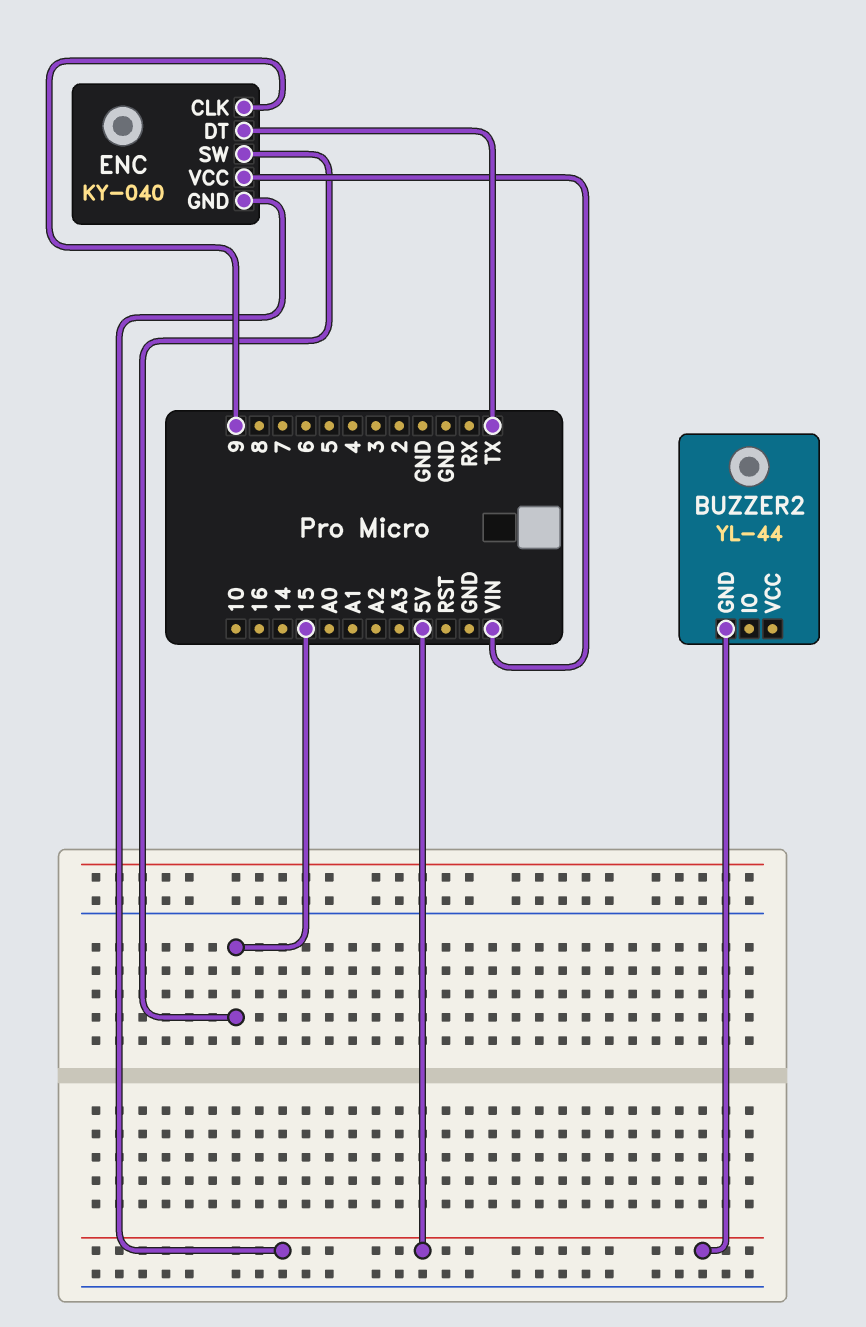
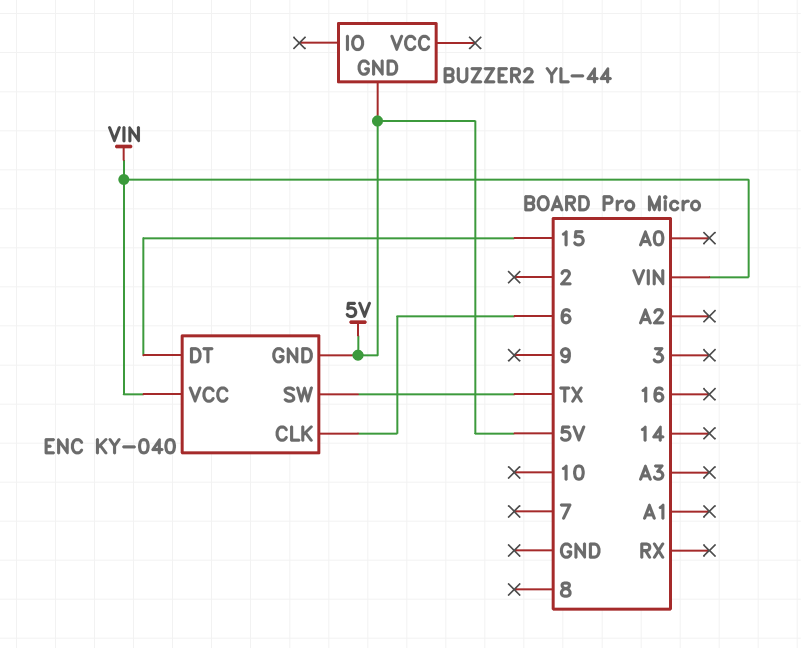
ENC pin CLK: 9 -> 6
ENC pin DT: TX -> 15
ENC pin SW: 15 -> TX

